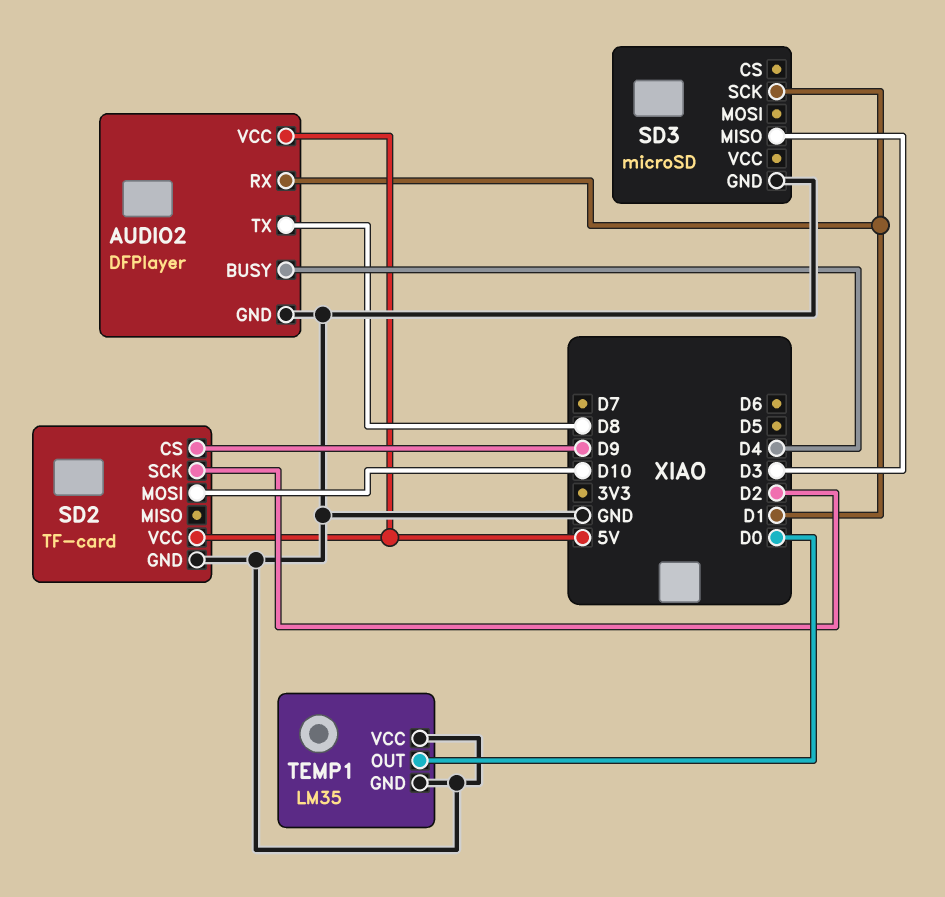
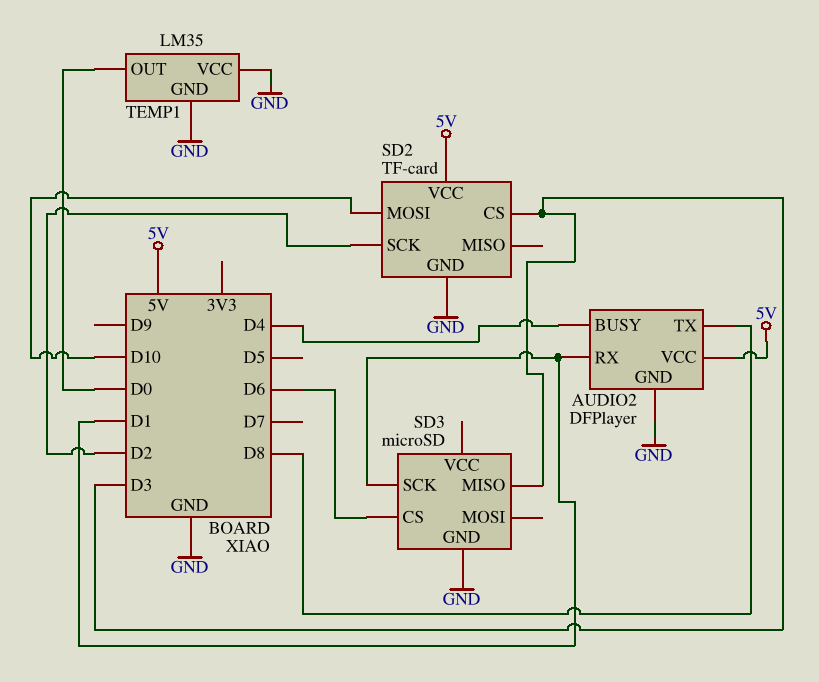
SD2 pin CS: D9 -> D3
SD3 pin CS: none -> D6

